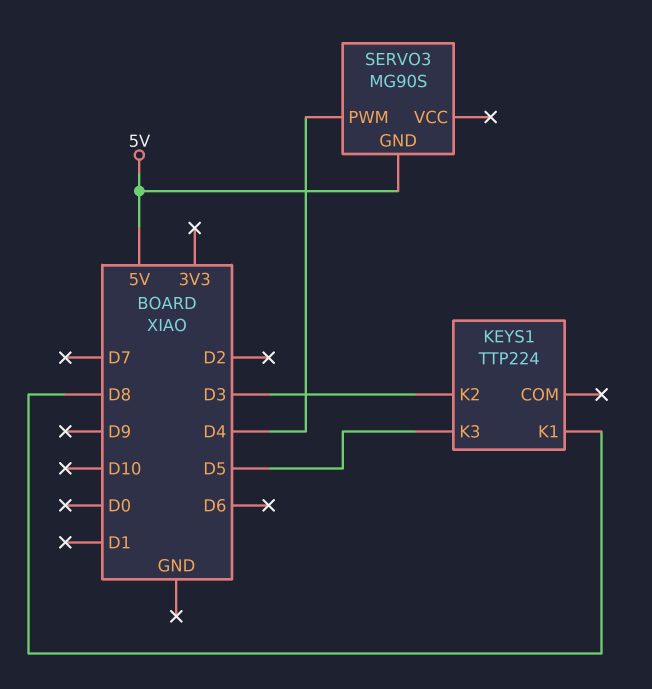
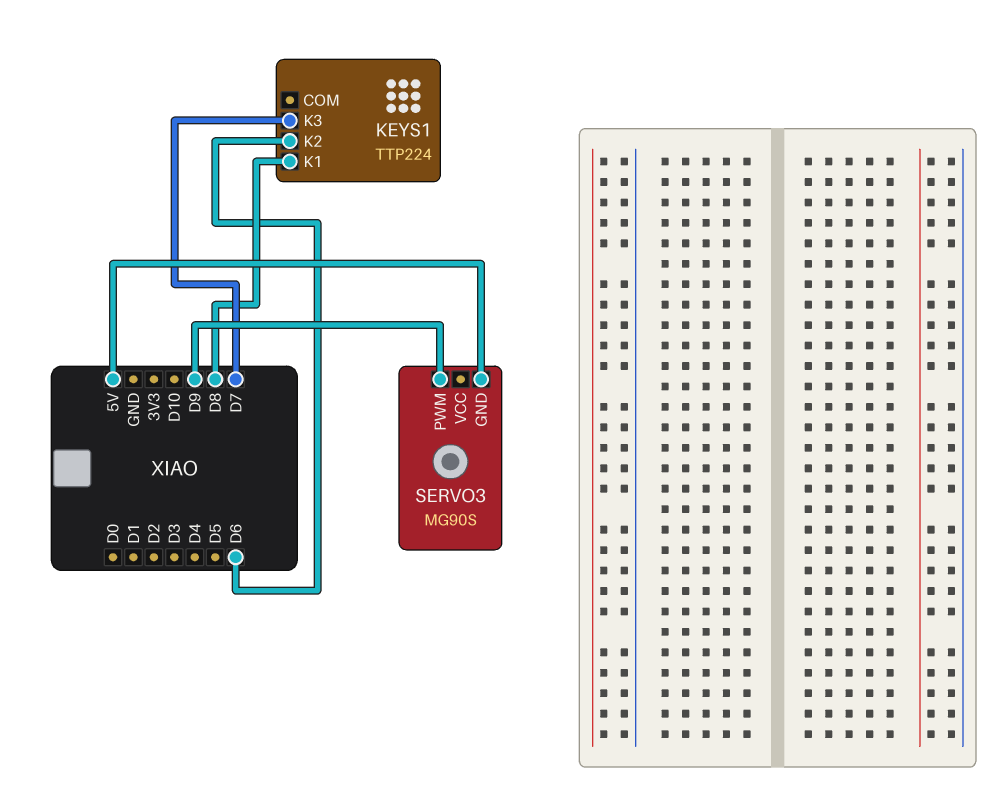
KEYS1 pin K2: D3 -> D6
KEYS1 pin K3: D5 -> D7
SERVO3 pin PWM: D4 -> D9

